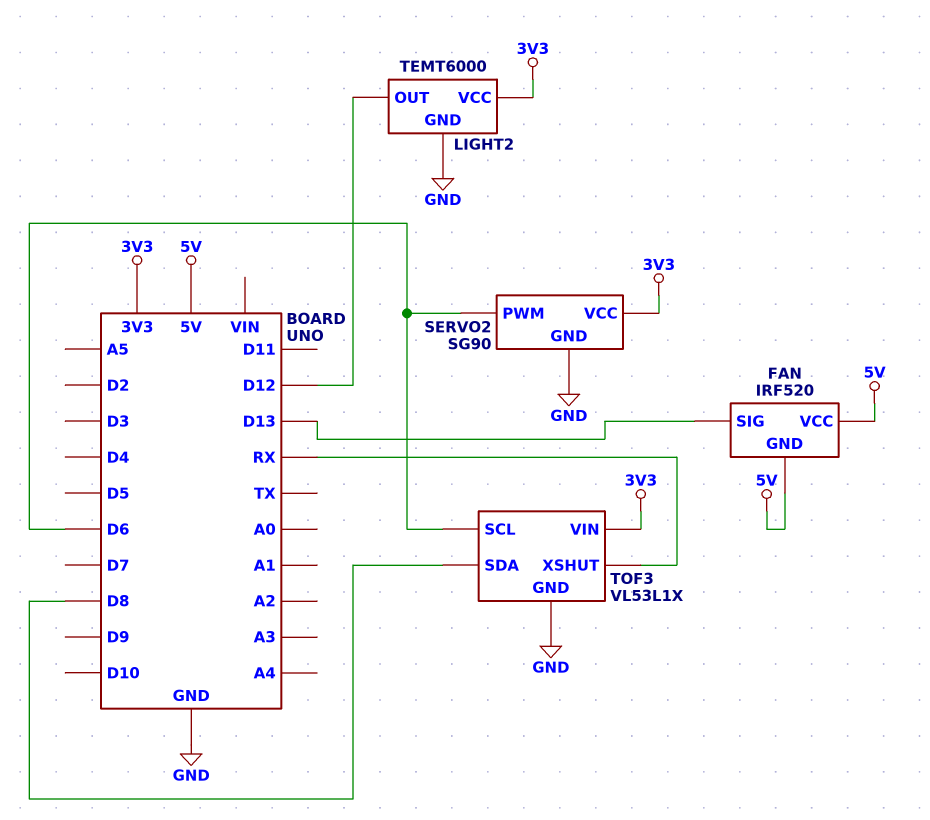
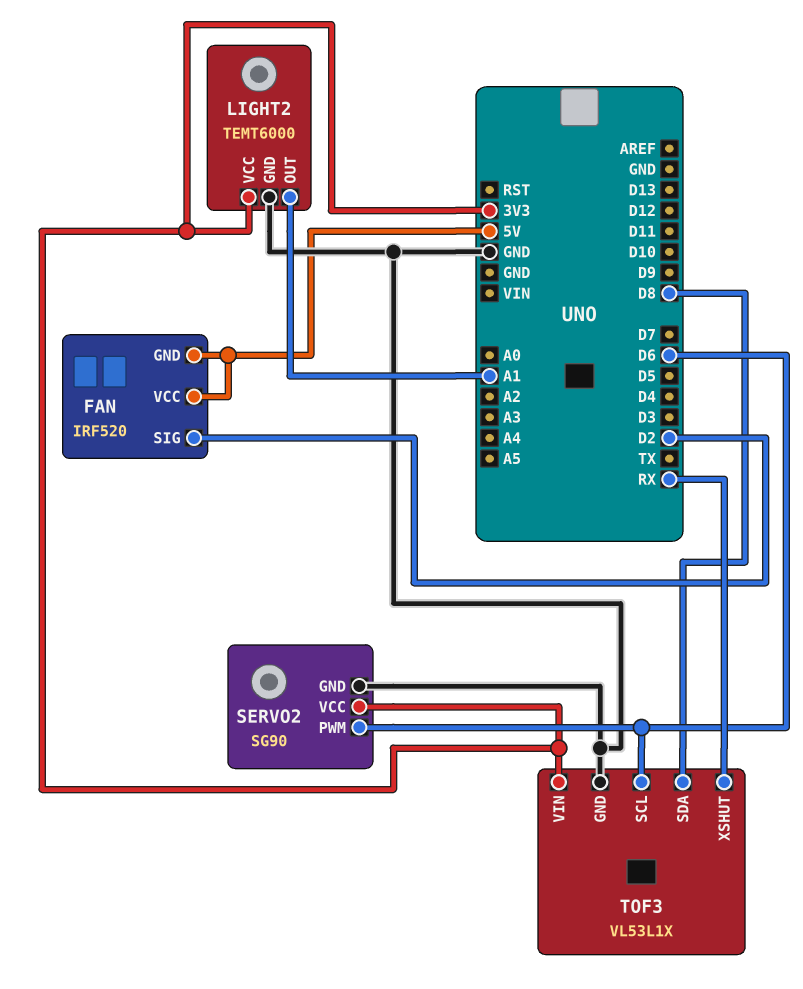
FAN pin SIG: D13 -> D2
LIGHT2 pin OUT: D12 -> A1

